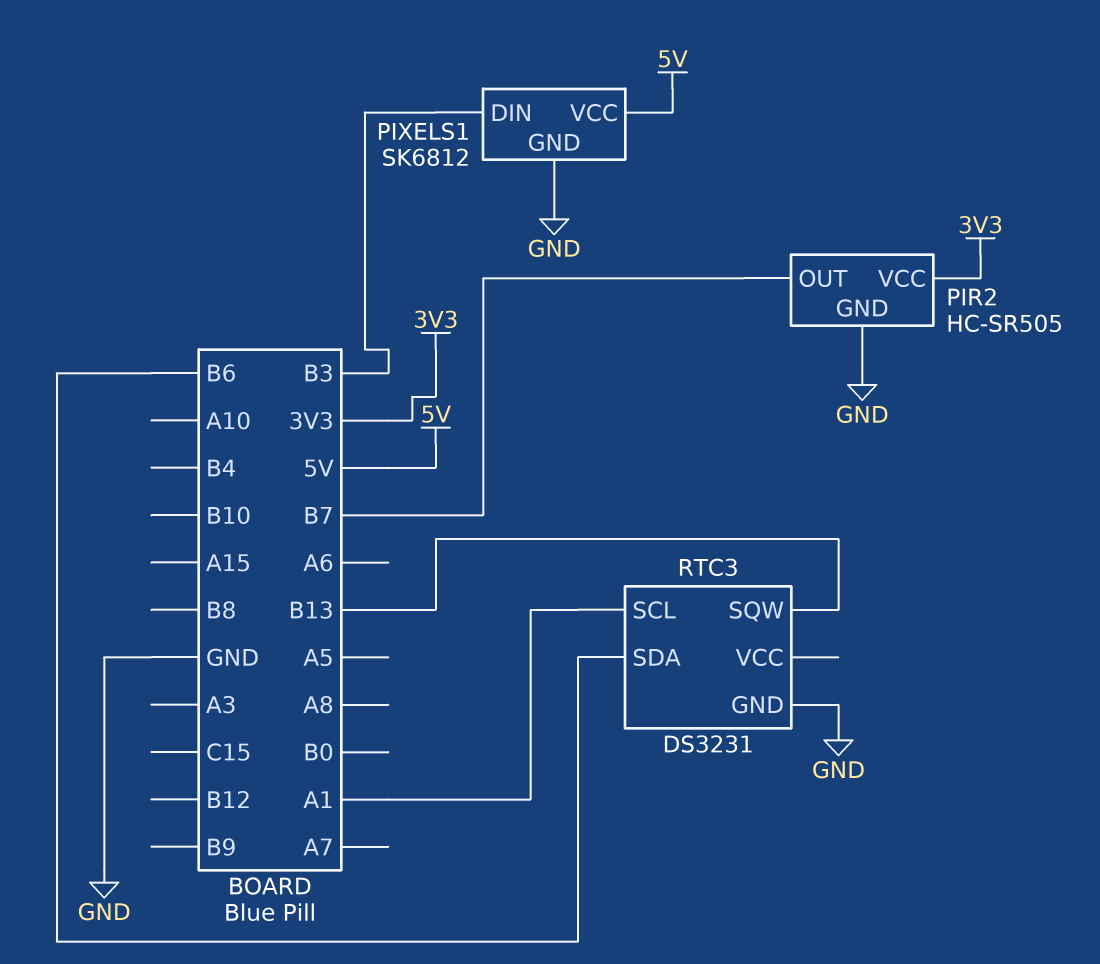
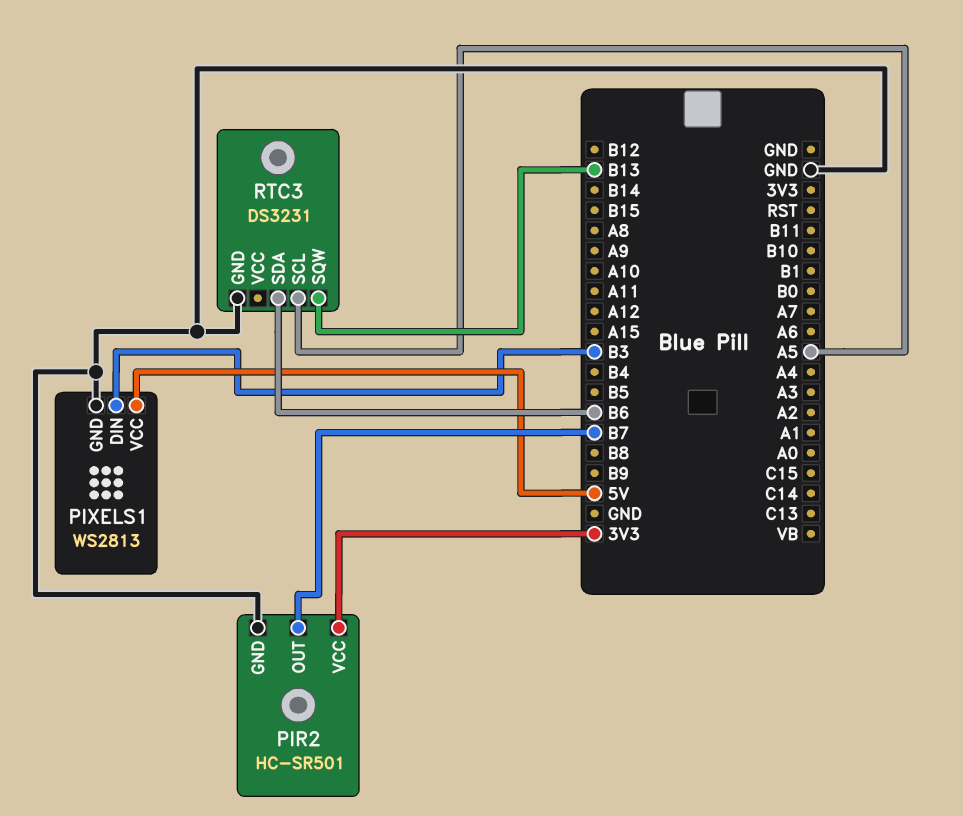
PIR2: HC-SR505 -> HC-SR501
PIXELS1: SK6812 -> WS2813
RTC3 pin SCL: A1 -> A5

